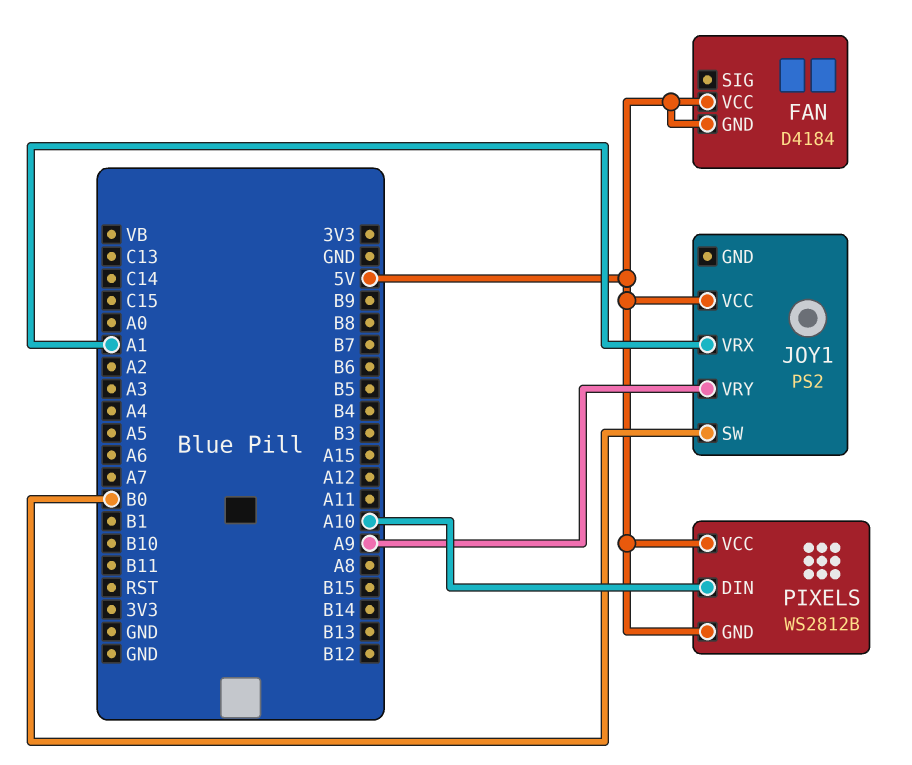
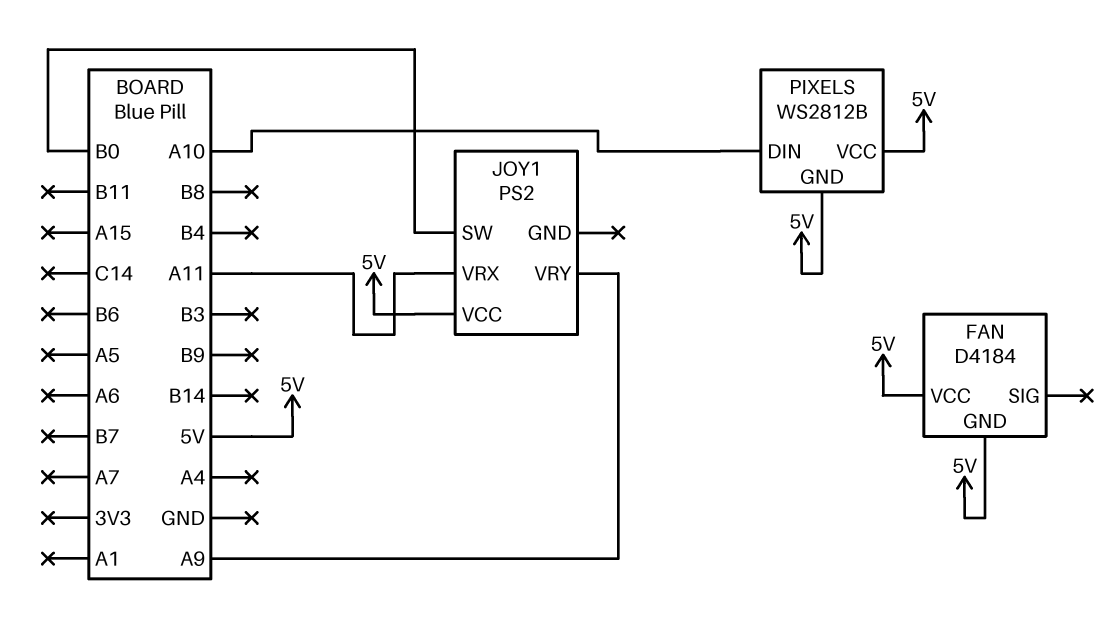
JOY1 pin VRX: A1 -> A11

